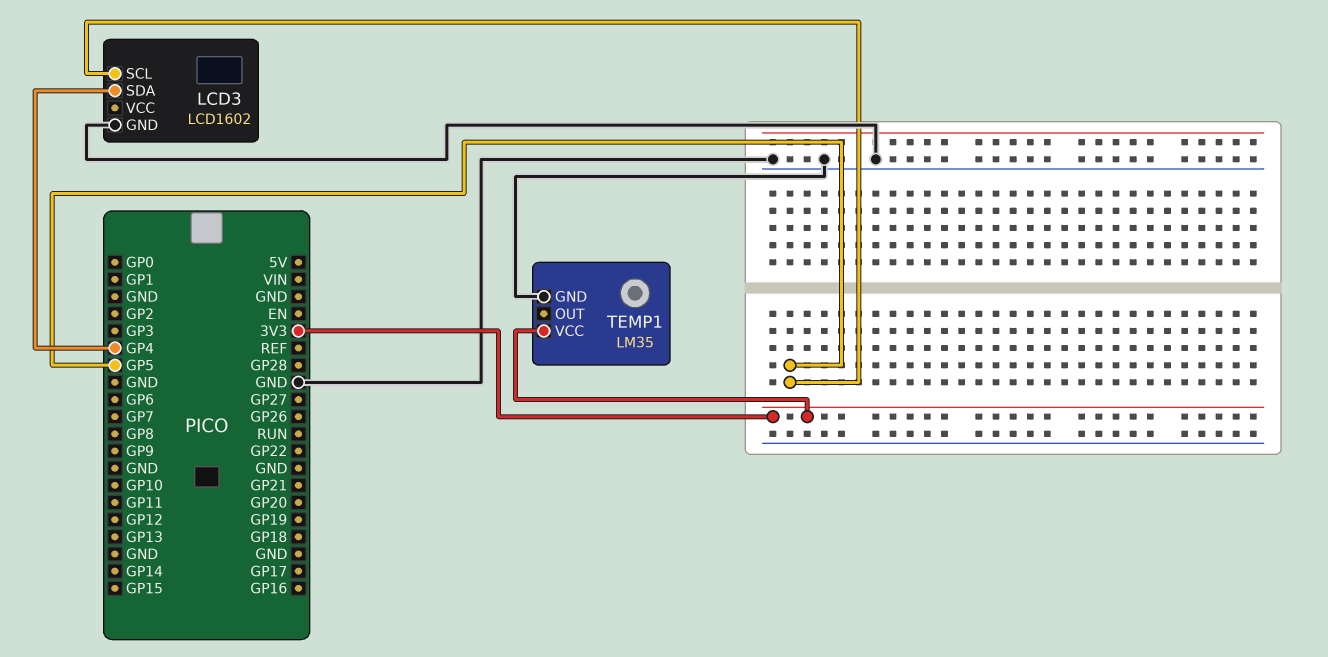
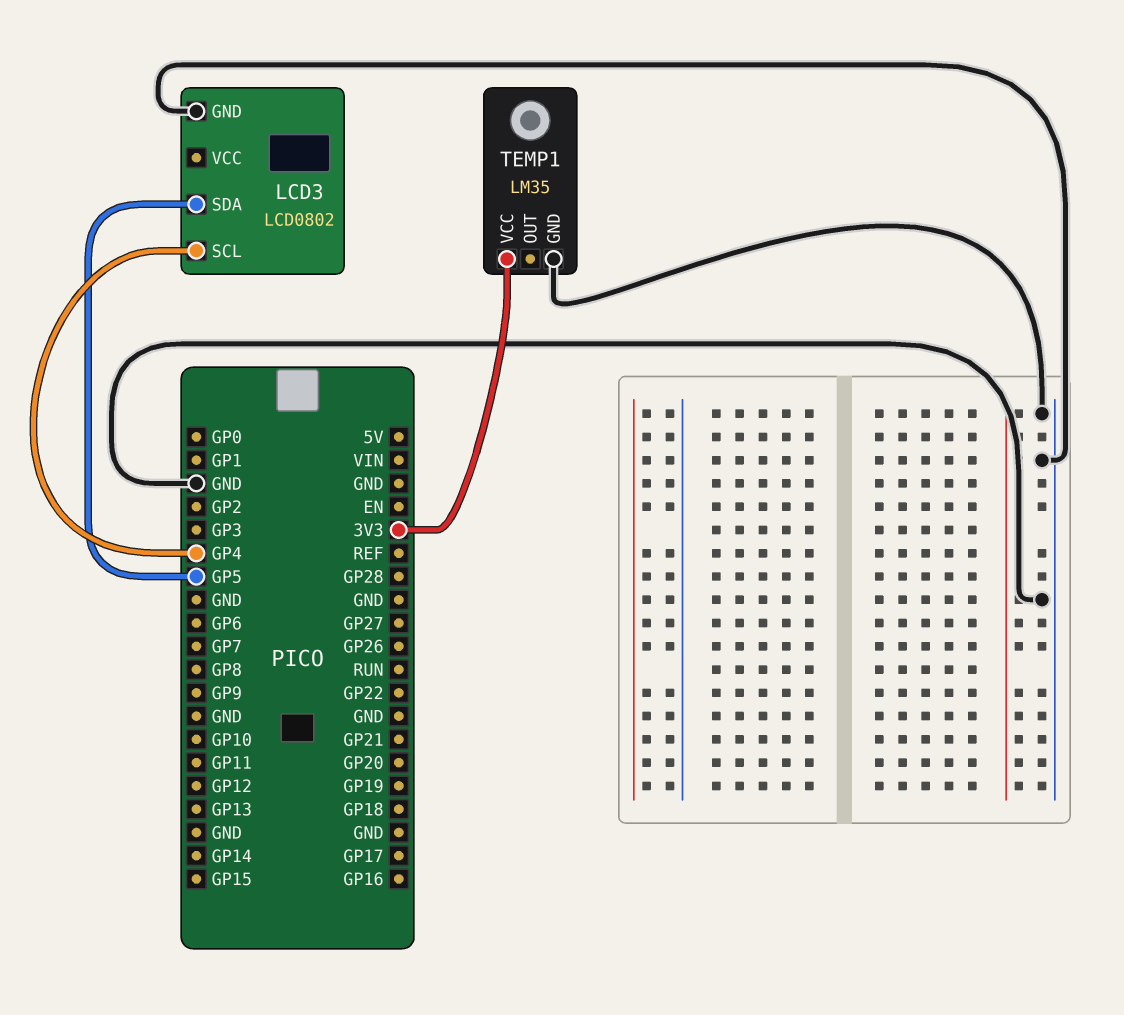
LCD3: LCD1602 -> LCD0802
LCD3 pin SCL: GP5 -> GP4
LCD3 pin SDA: GP4 -> GP5

